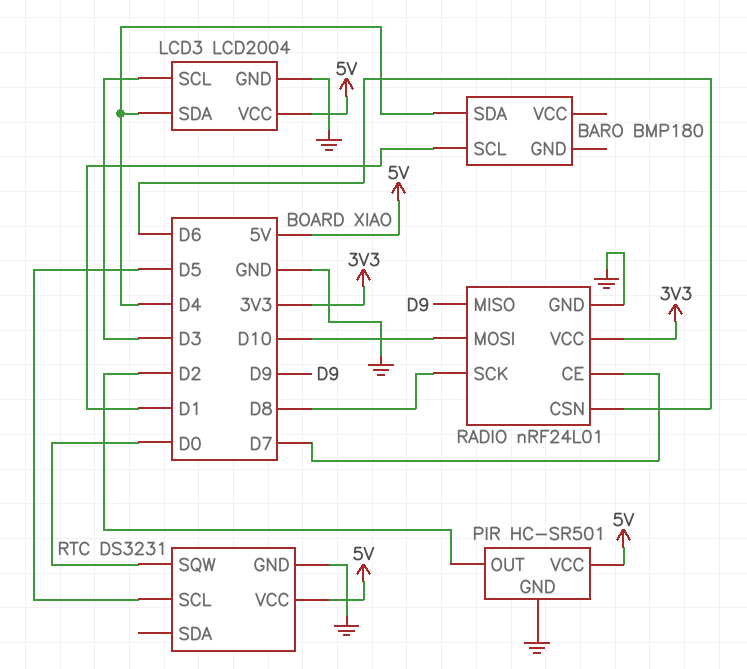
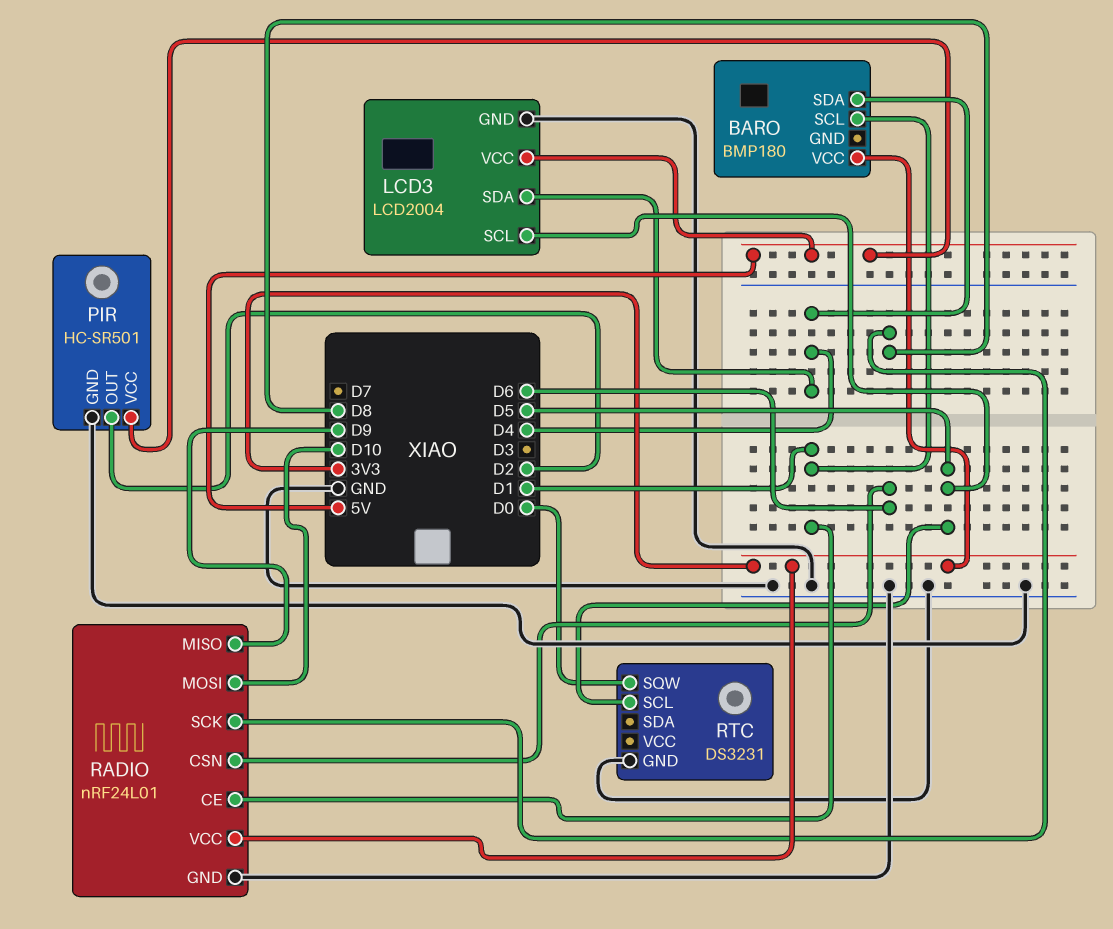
BARO pin VCC: none -> 3V3
LCD3 pin SCL: D3 -> D5
RADIO pin CE: D7 -> D1
RTC pin VCC: 5V -> none

